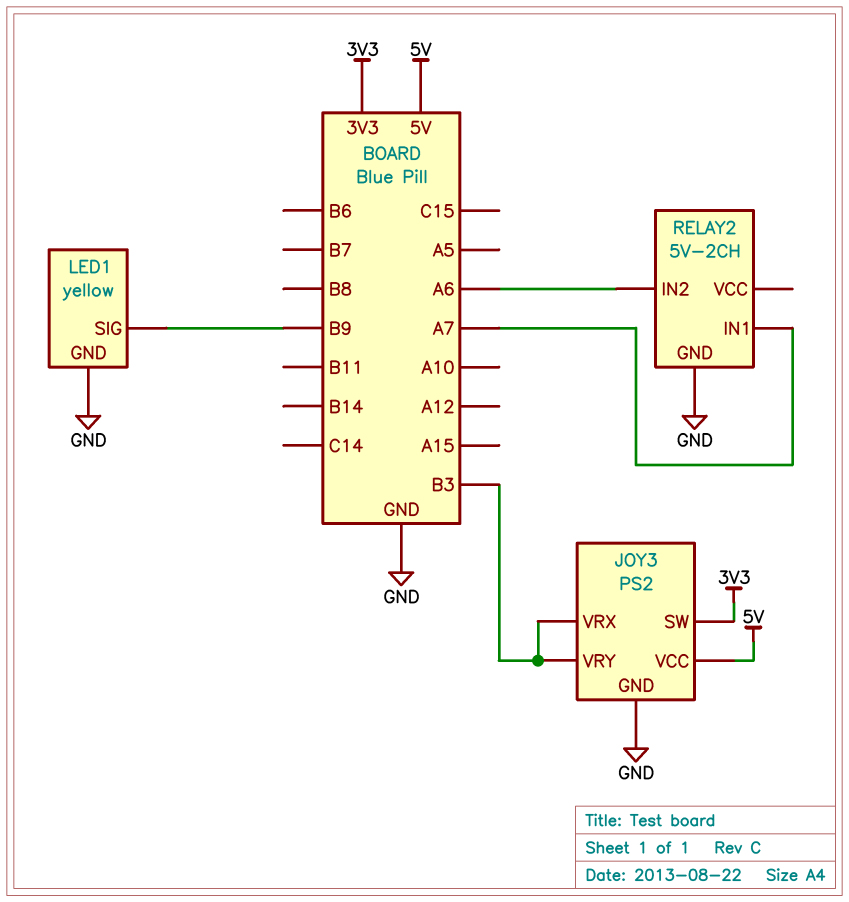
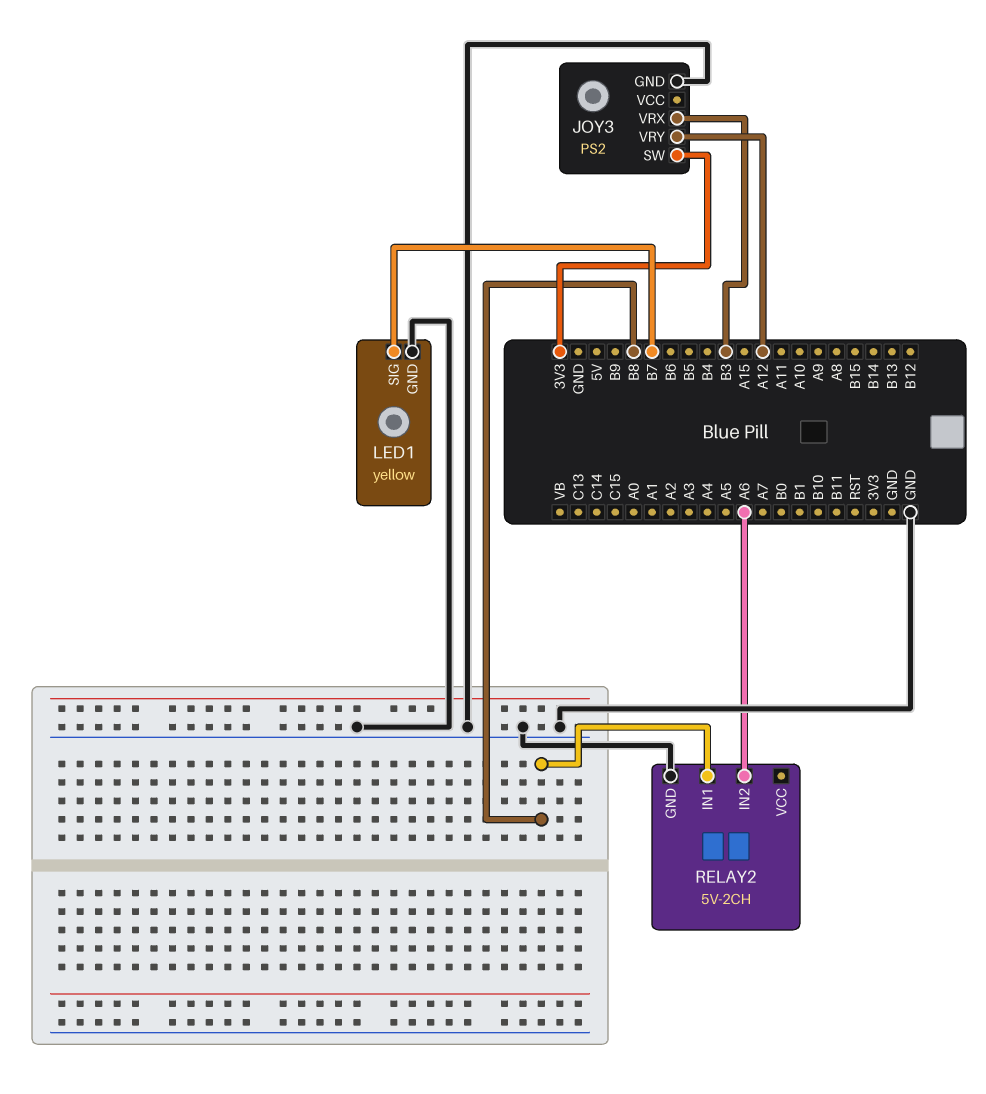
JOY3 pin VCC: 5V -> none
JOY3 pin VRY: B3 -> A12
LED1 pin SIG: B9 -> B7
RELAY2 pin IN1: A7 -> B8

